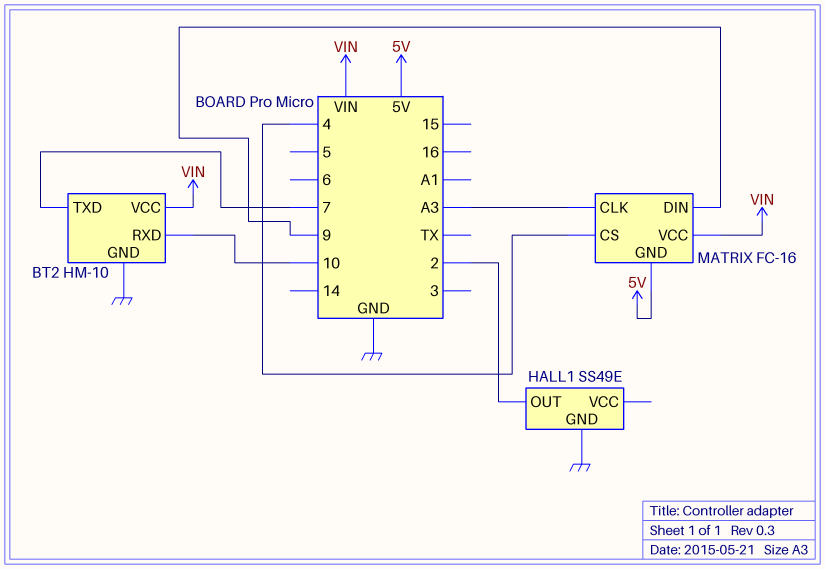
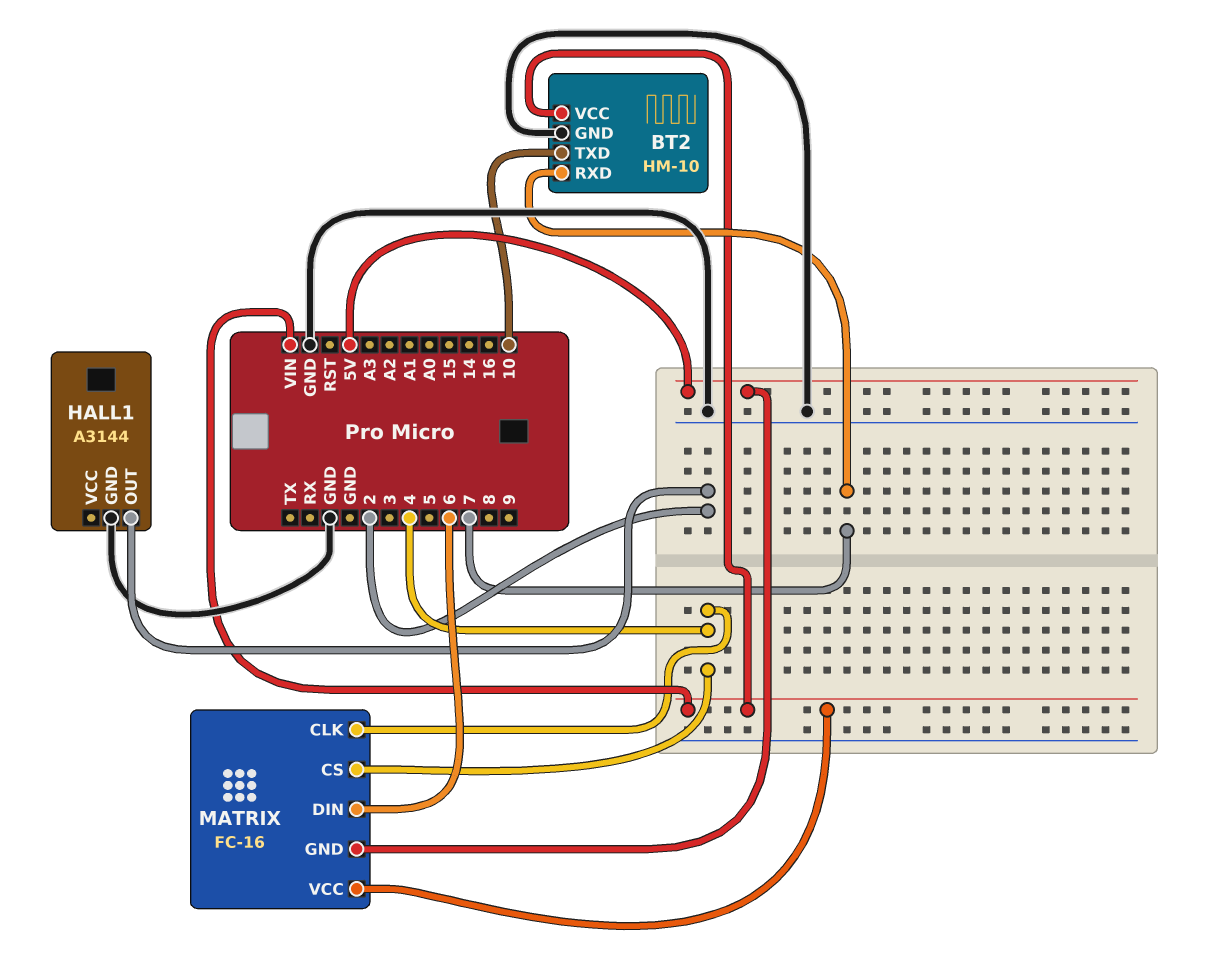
BT2 pin RXD: 10 -> 7
BT2 pin TXD: 7 -> 10
HALL1: SS49E -> A3144
MATRIX pin CLK: A3 -> 4
MATRIX pin DIN: 9 -> 6

